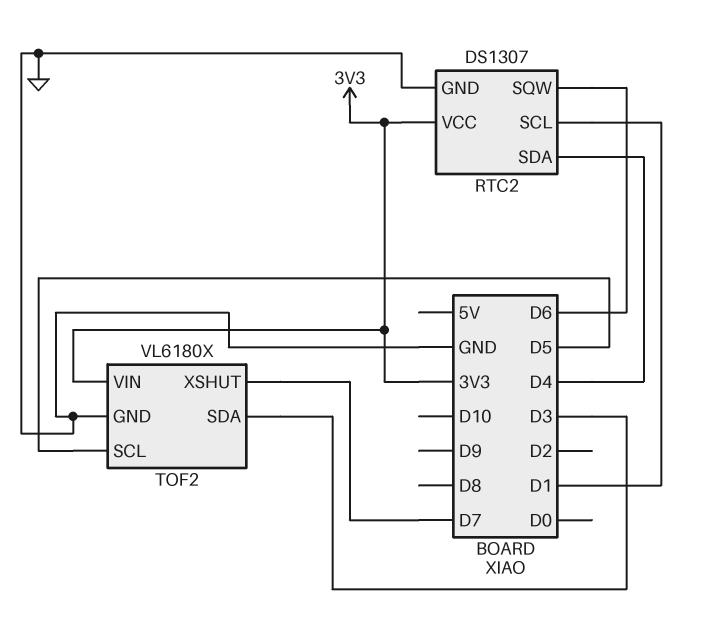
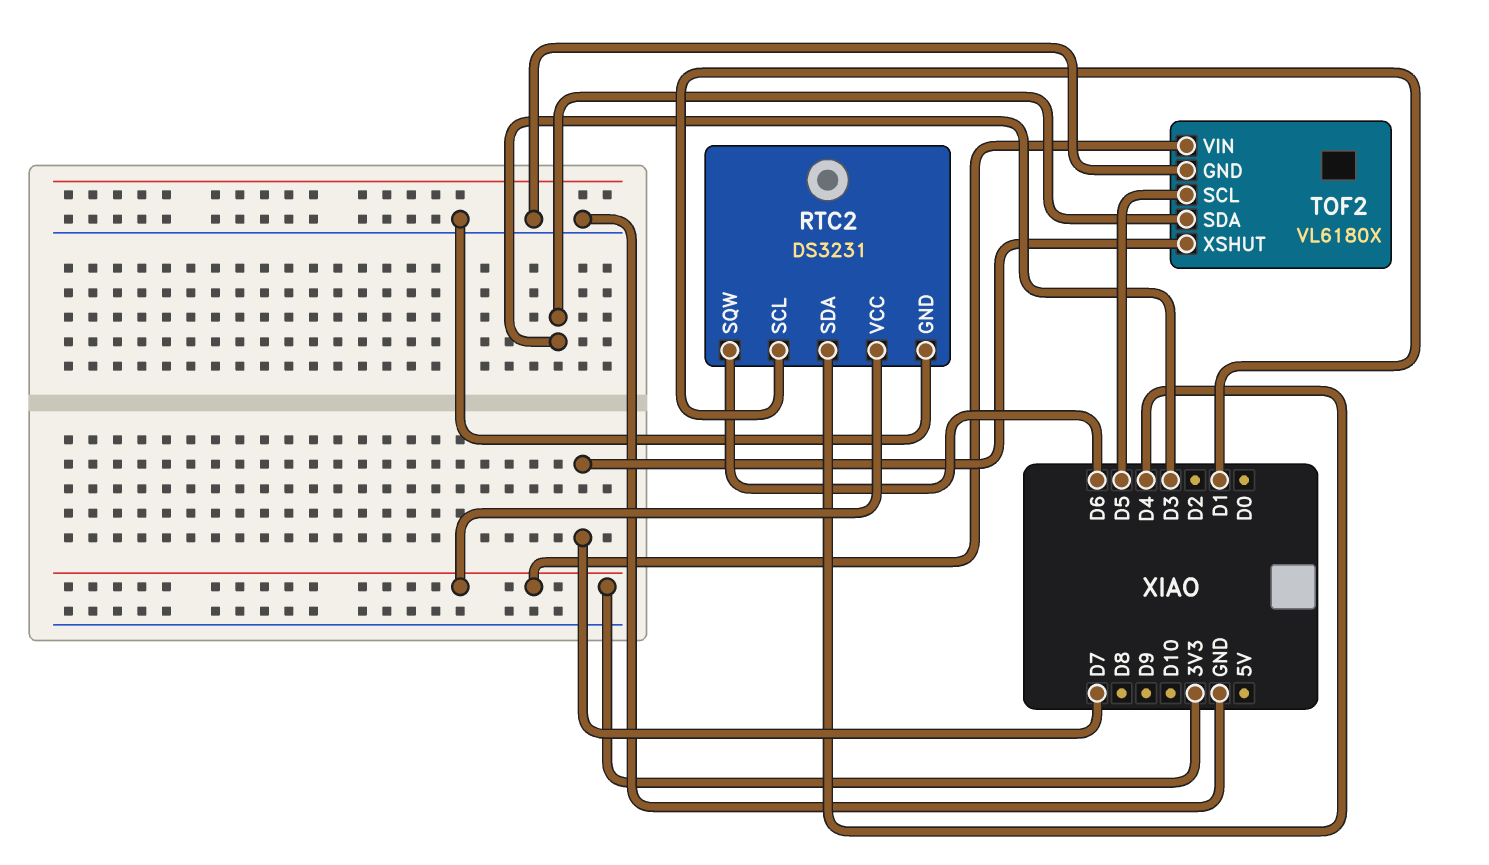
RTC2: DS1307 -> DS3231

